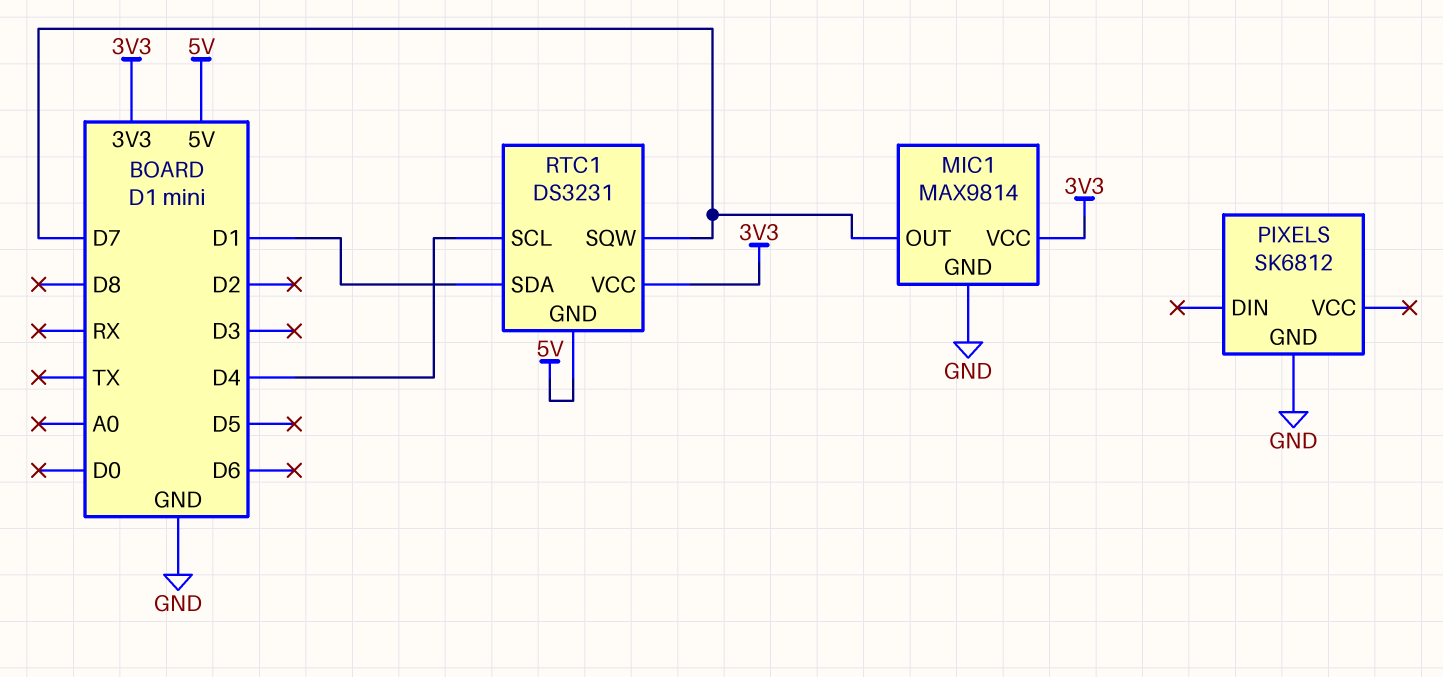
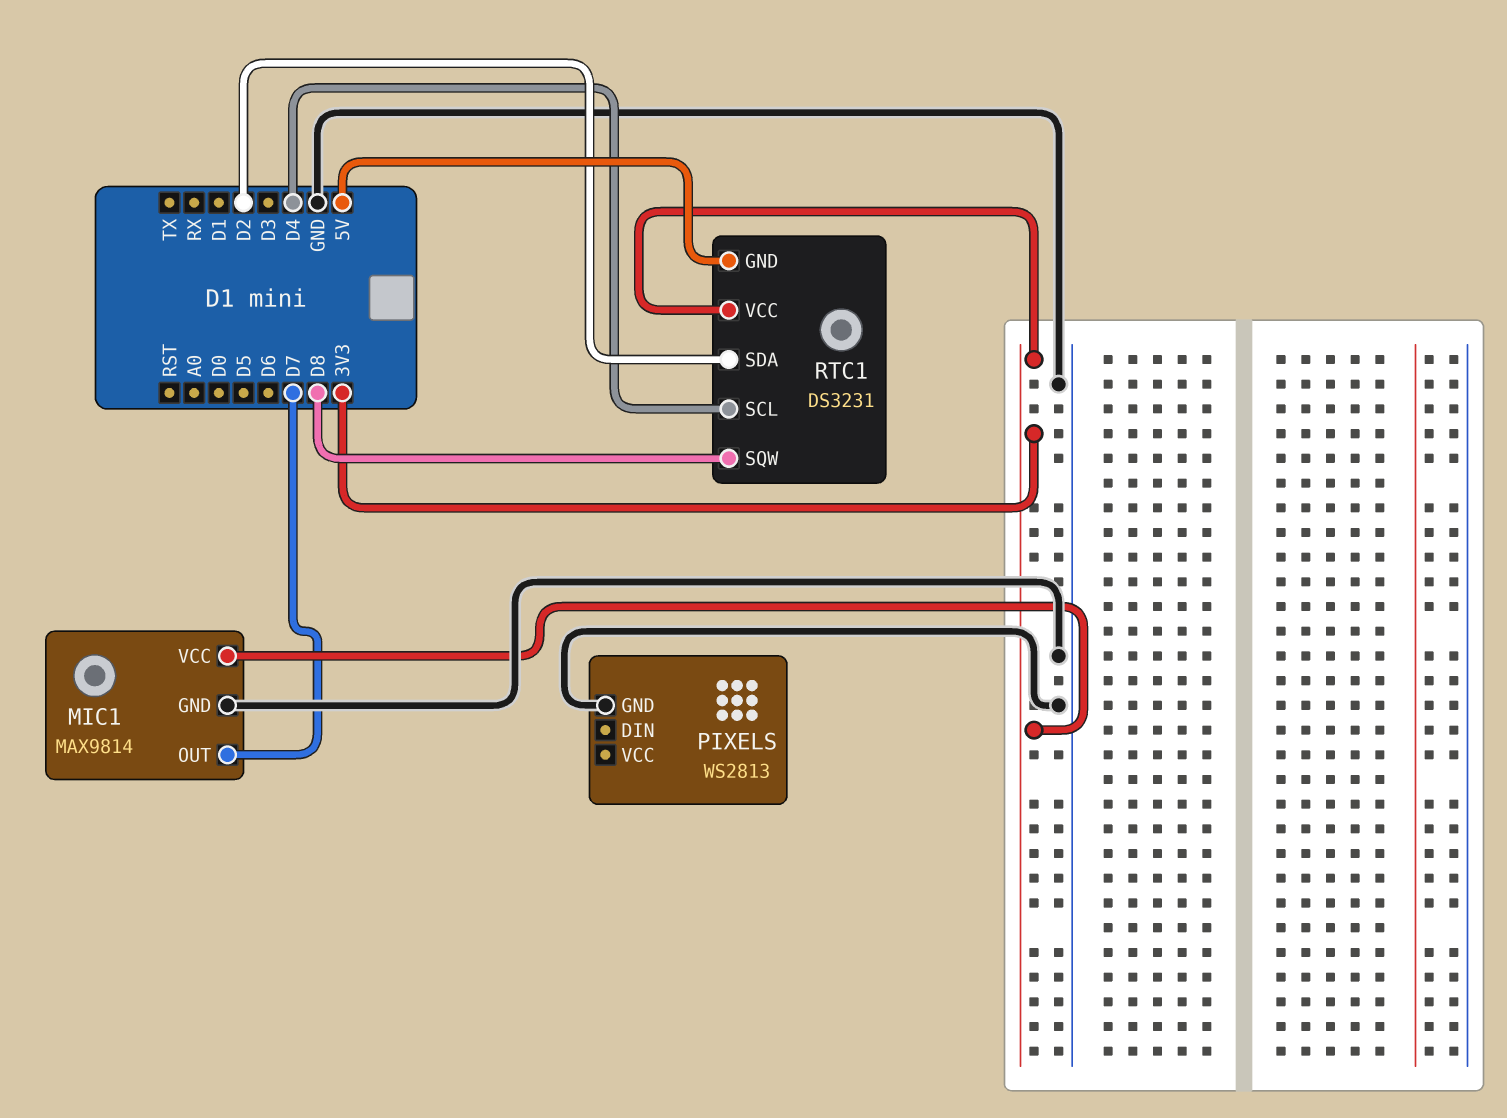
PIXELS: SK6812 -> WS2813
RTC1 pin SDA: D1 -> D2
RTC1 pin SQW: D7 -> D8

